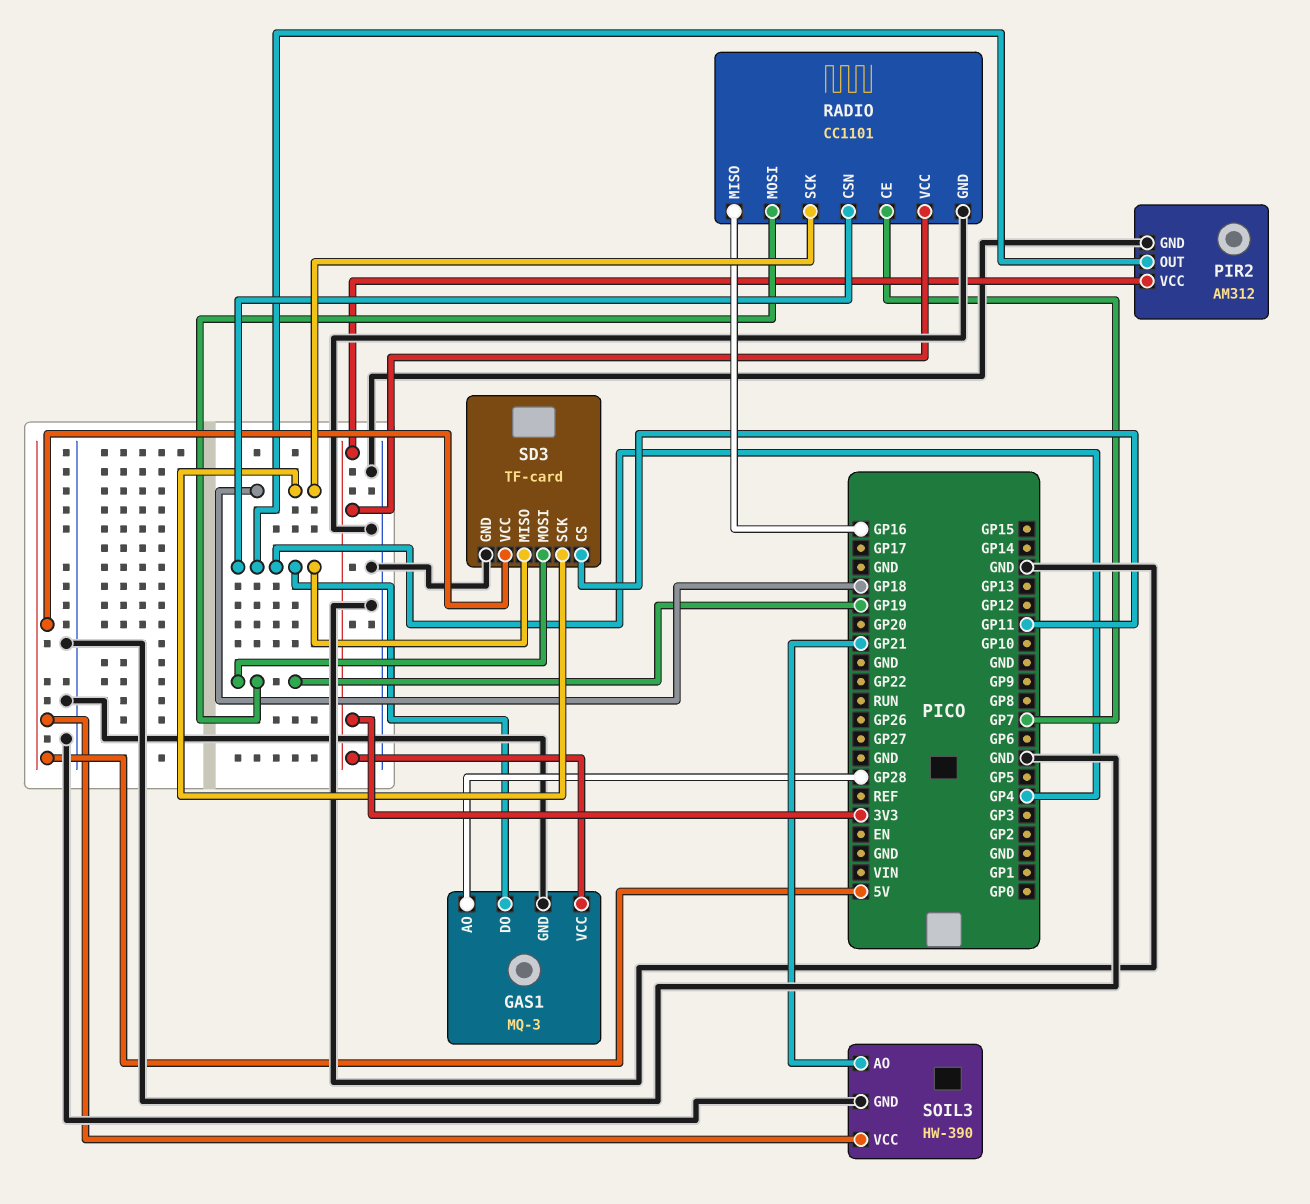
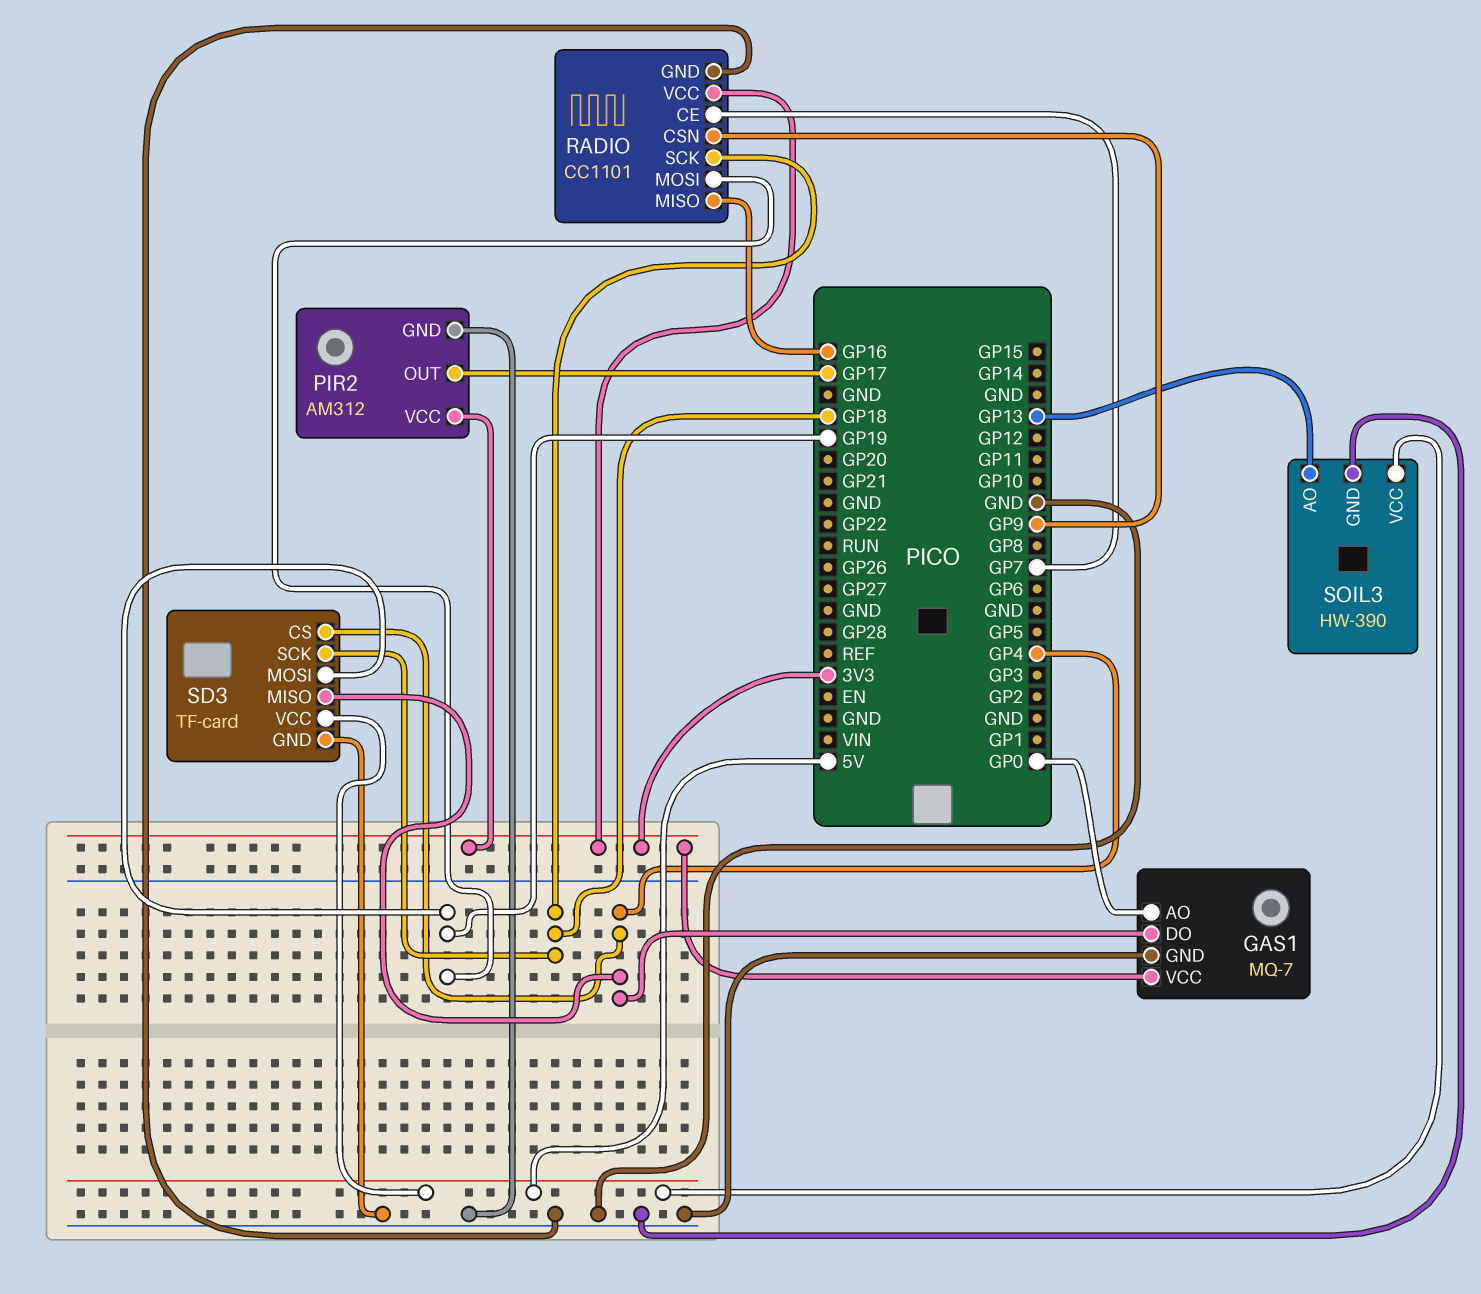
GAS1: MQ-3 -> MQ-7
GAS1 pin AO: GP28 -> GP0
PIR2 pin OUT: GP4 -> GP17
RADIO pin CSN: GP4 -> GP9
SD3 pin CS: GP11 -> GP4
SOIL3 pin AO: GP21 -> GP13

